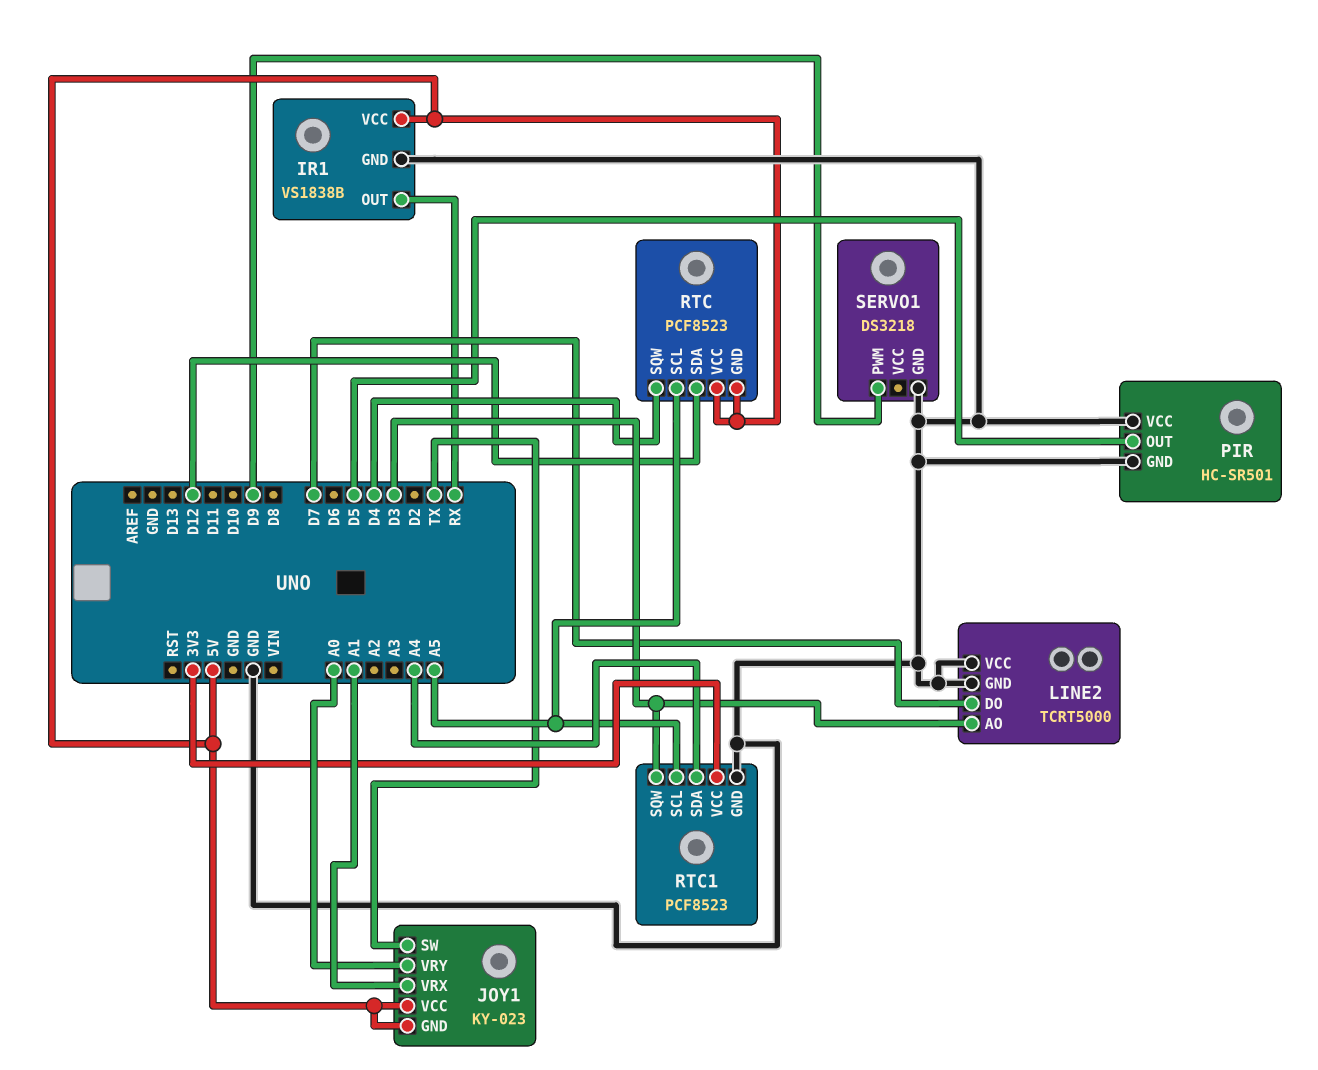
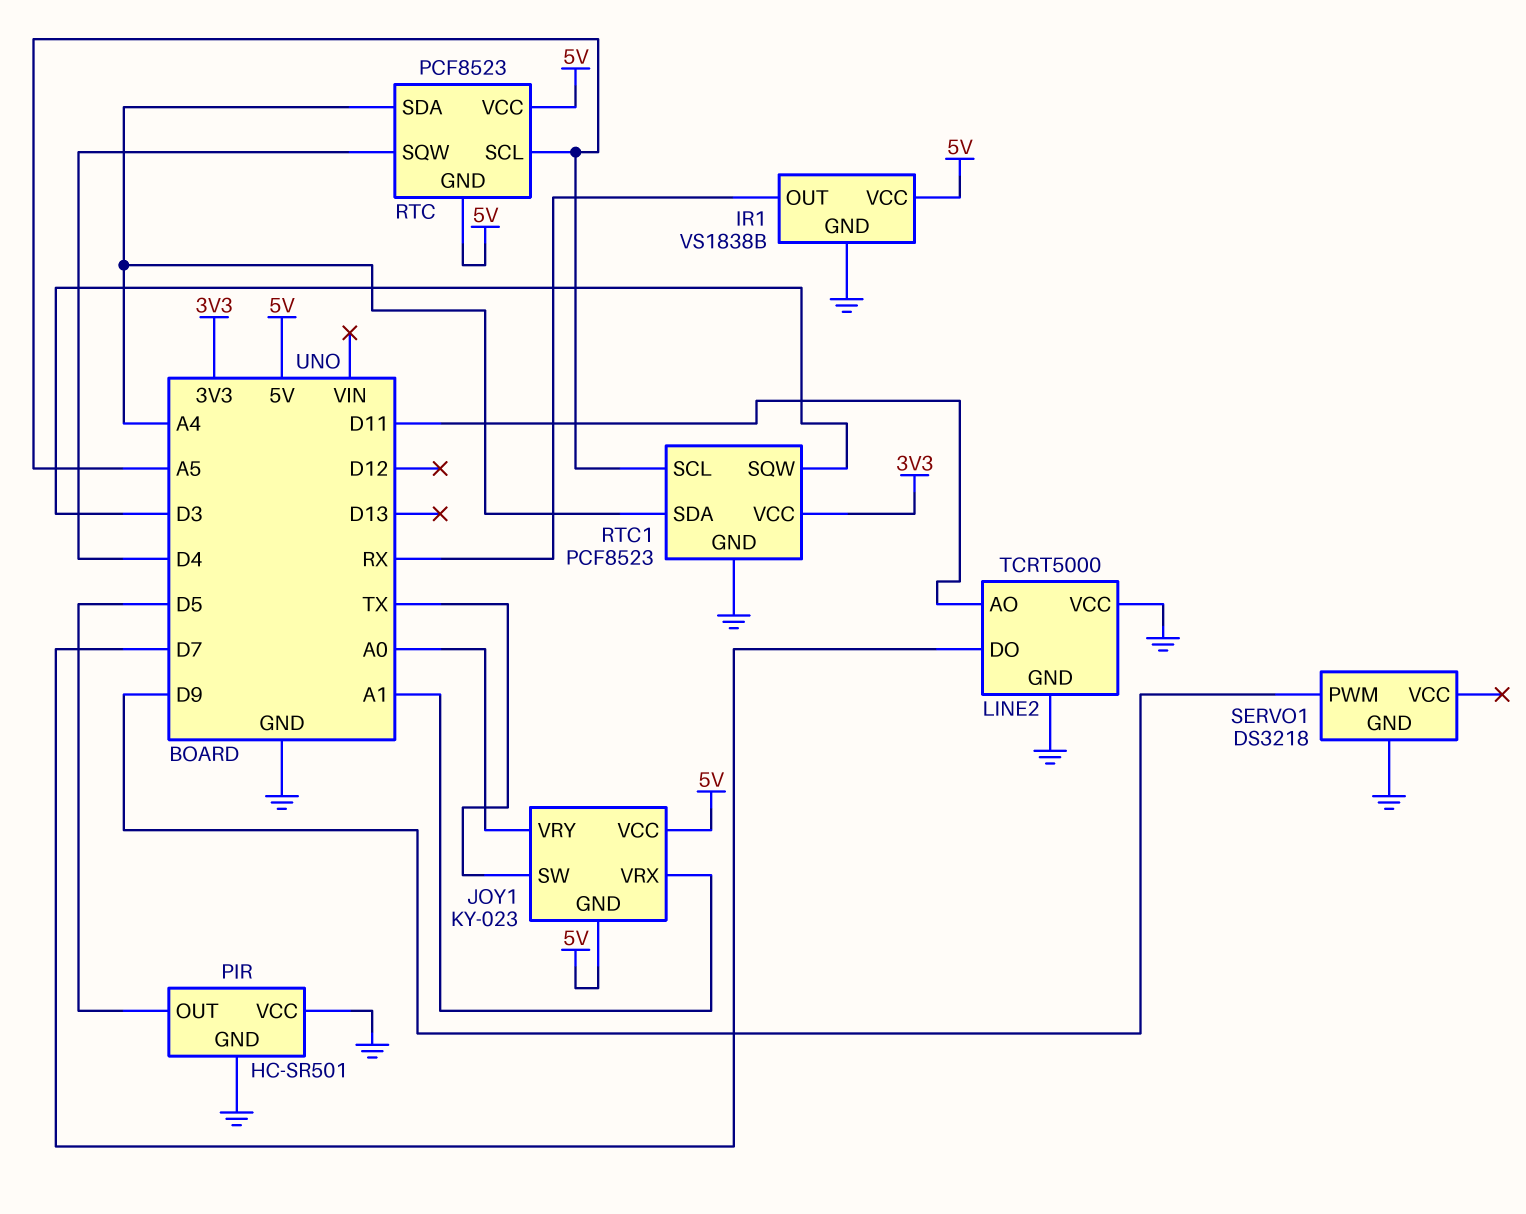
LINE2 pin AO: D3 -> D11
RTC pin SDA: D12 -> A4

